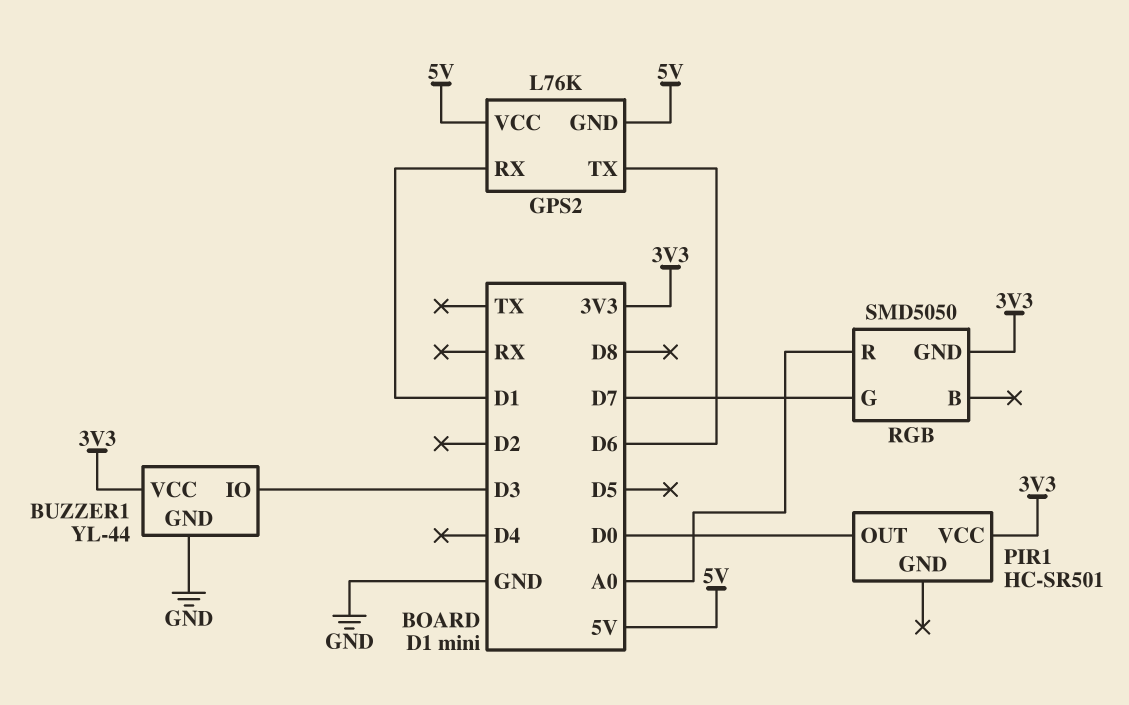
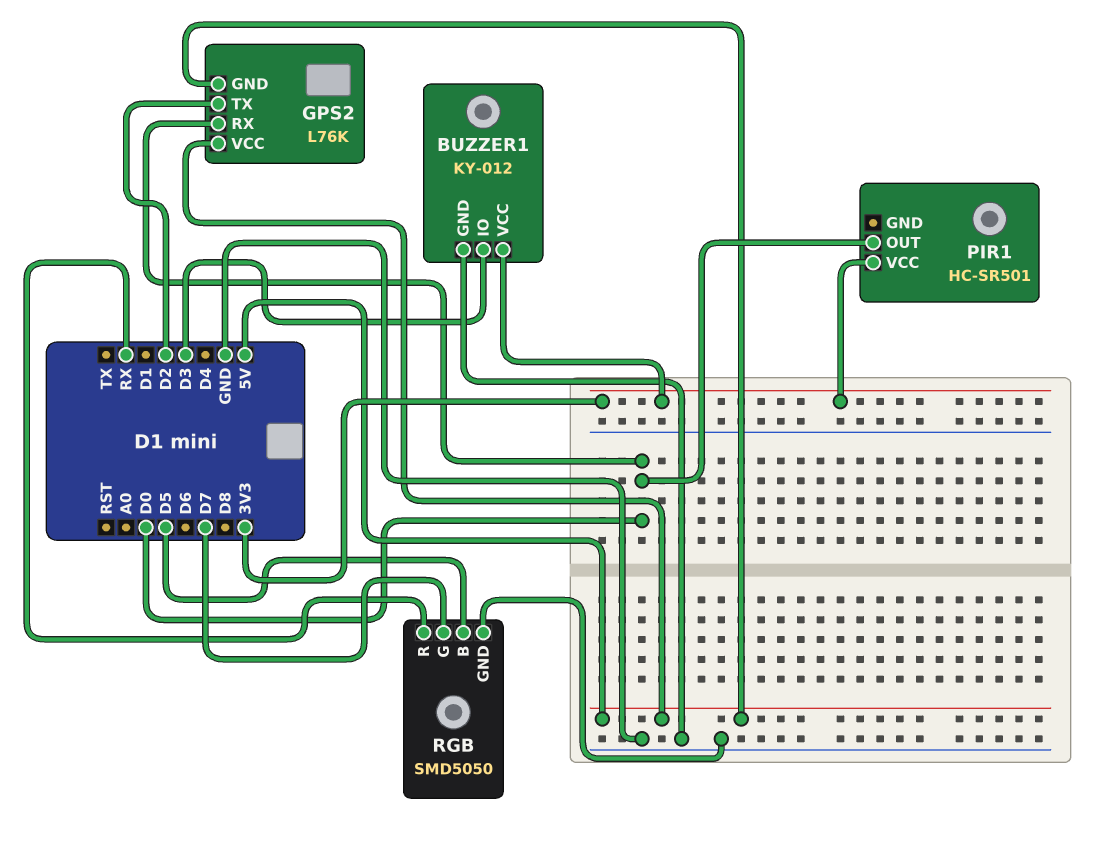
BUZZER1: YL-44 -> KY-012
GPS2 pin RX: D1 -> D0
GPS2 pin TX: D6 -> D2
RGB pin B: none -> D5
RGB pin GND: 3V3 -> GND
RGB pin R: A0 -> RX

